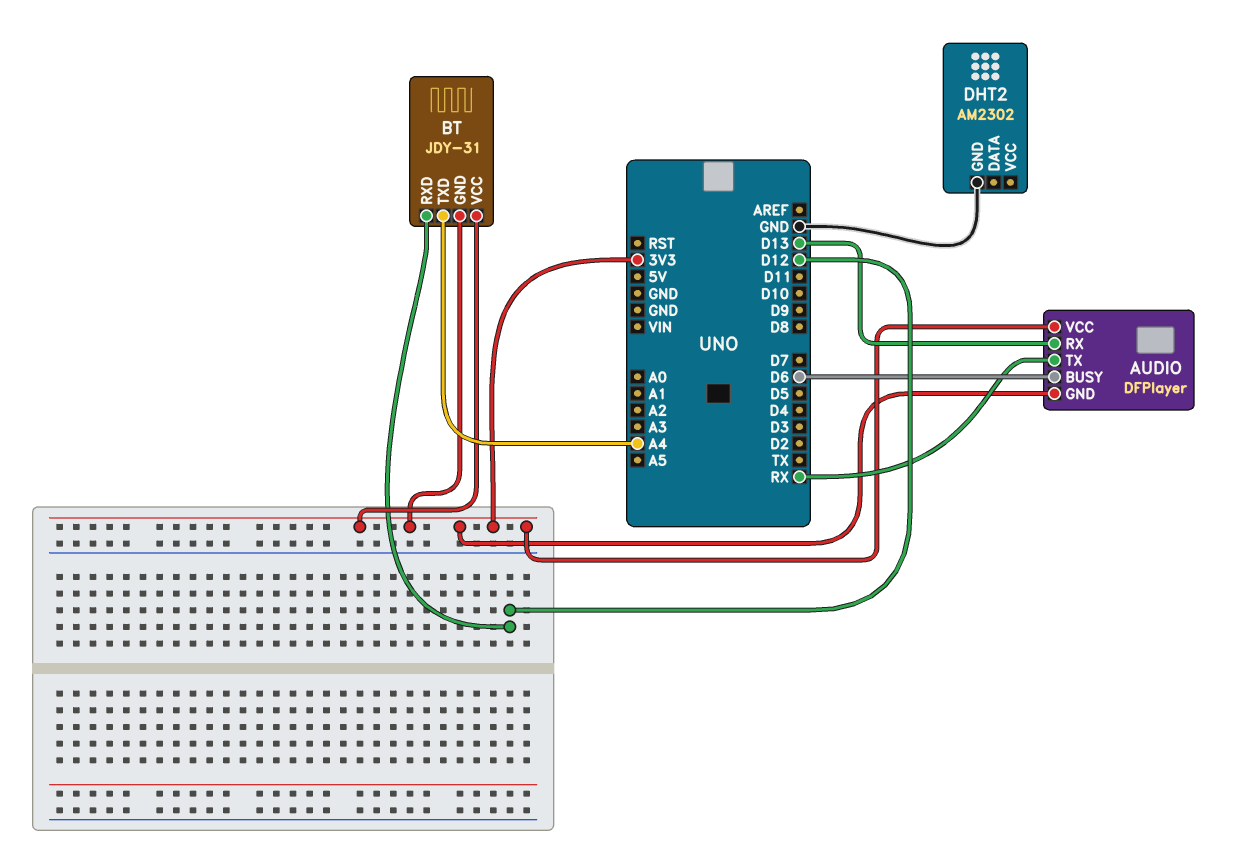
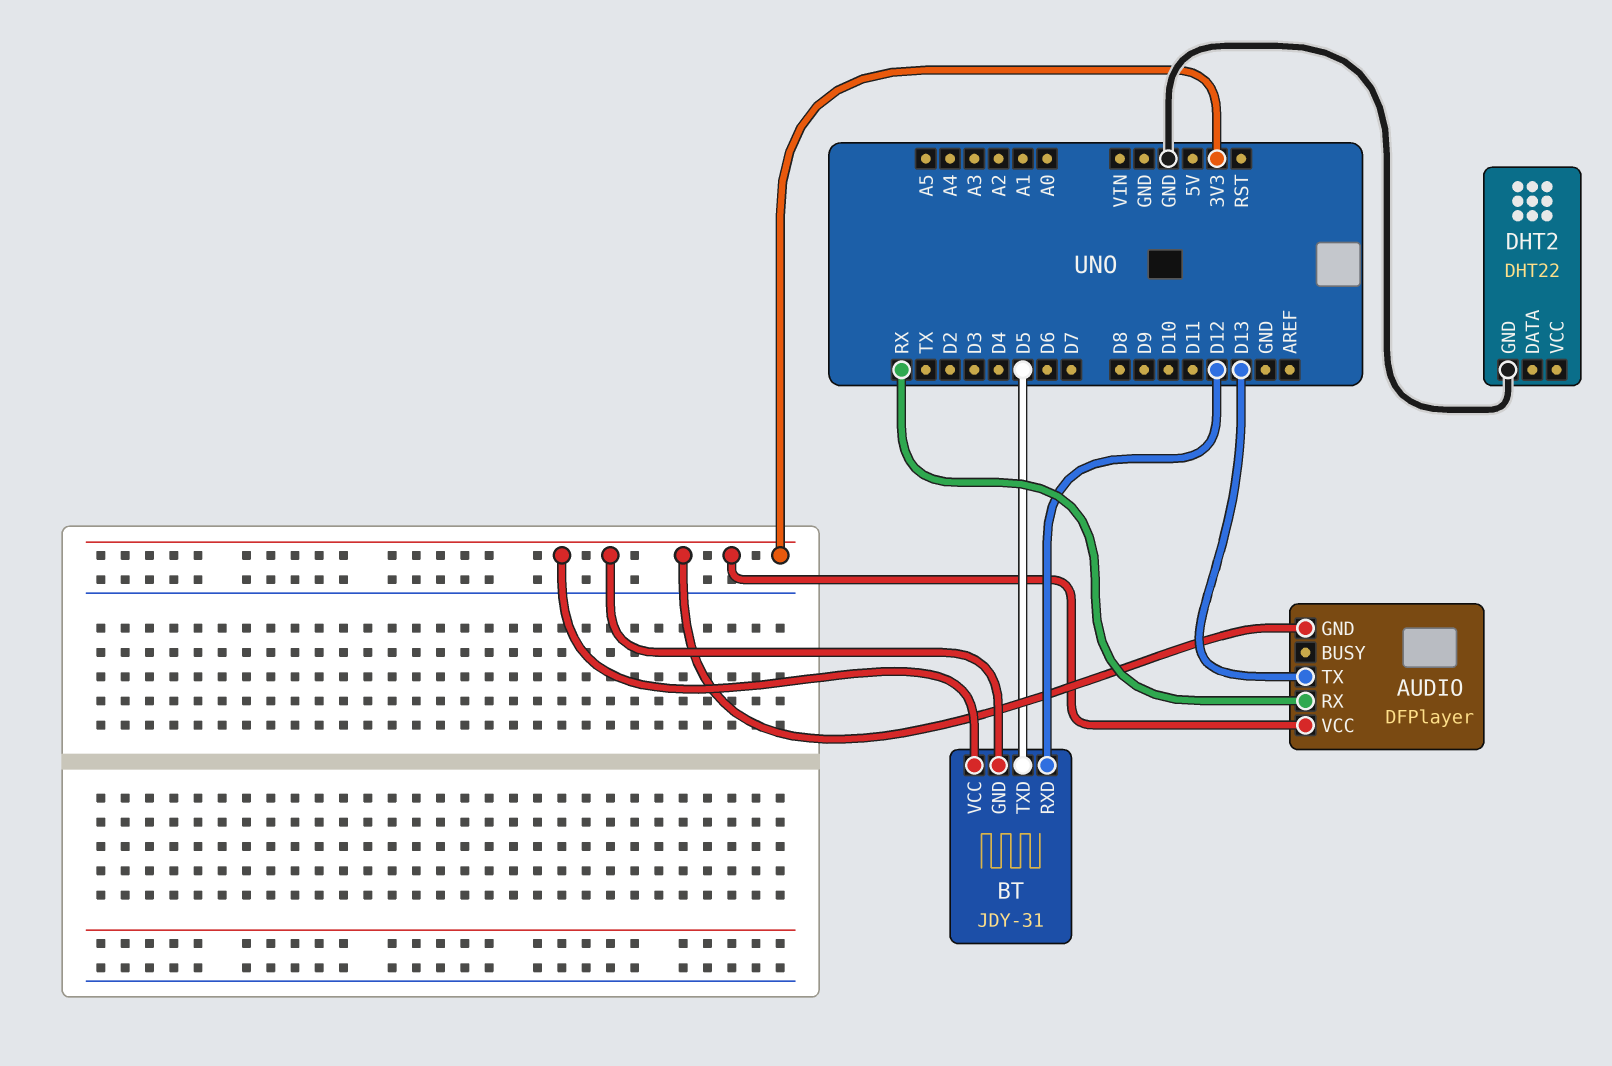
AUDIO pin BUSY: D6 -> none
AUDIO pin RX: D13 -> RX
AUDIO pin TX: RX -> D13
BT pin TXD: A4 -> D5
DHT2: AM2302 -> DHT22

